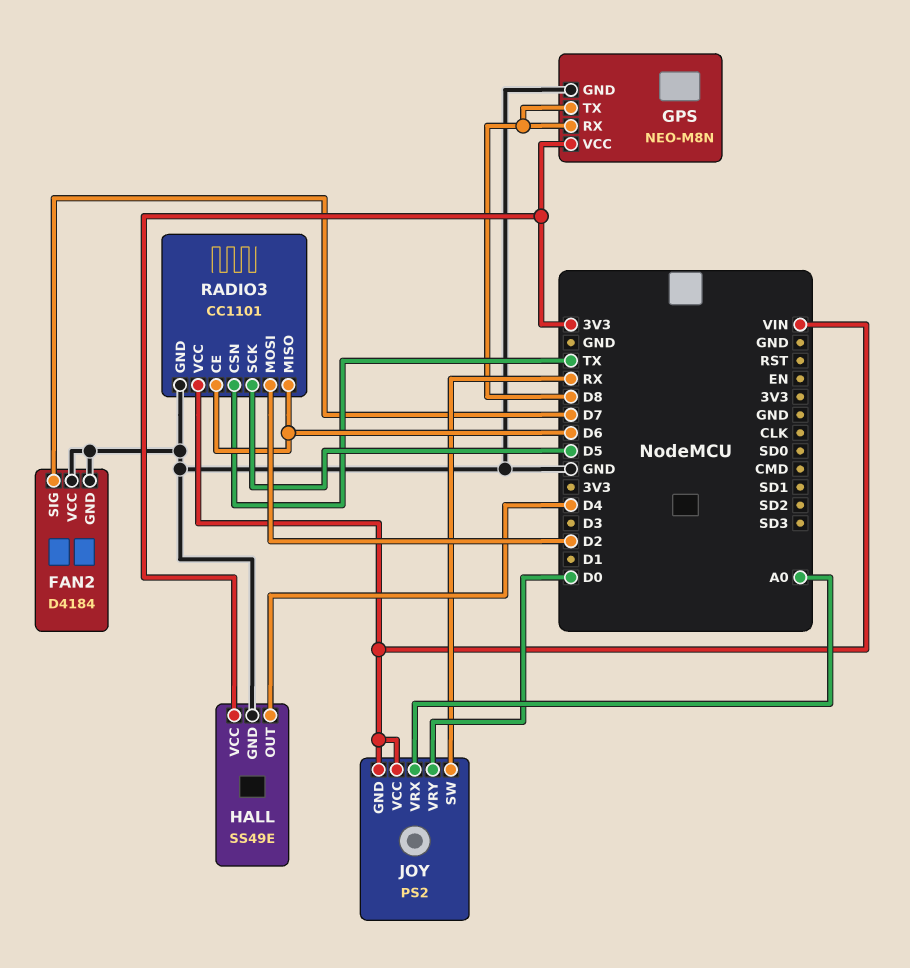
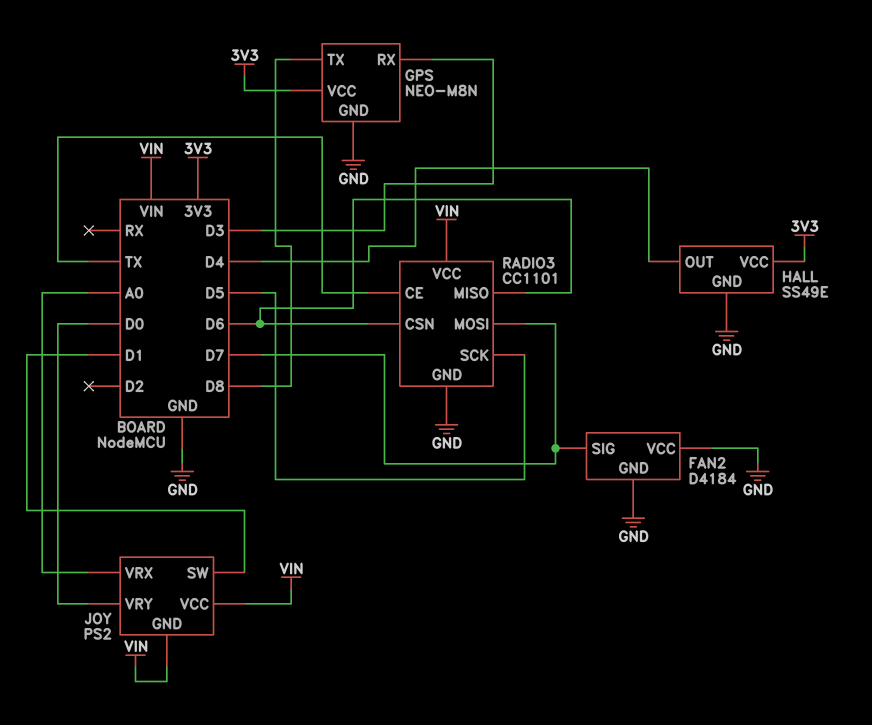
GPS pin RX: D8 -> D3
JOY pin SW: RX -> D1
RADIO3 pin CE: D6 -> TX
RADIO3 pin CSN: TX -> D6
RADIO3 pin MOSI: D2 -> D7

